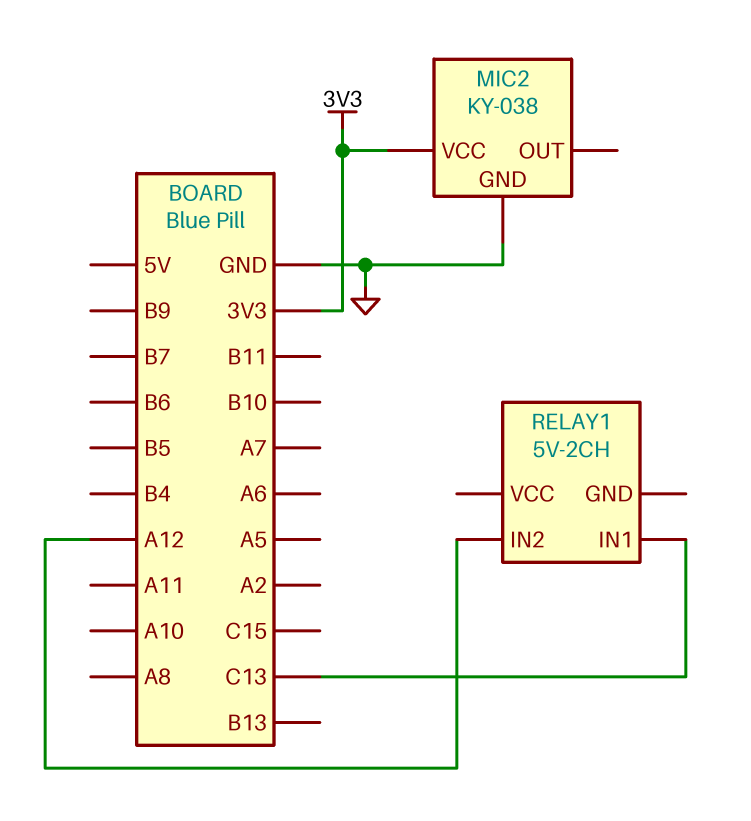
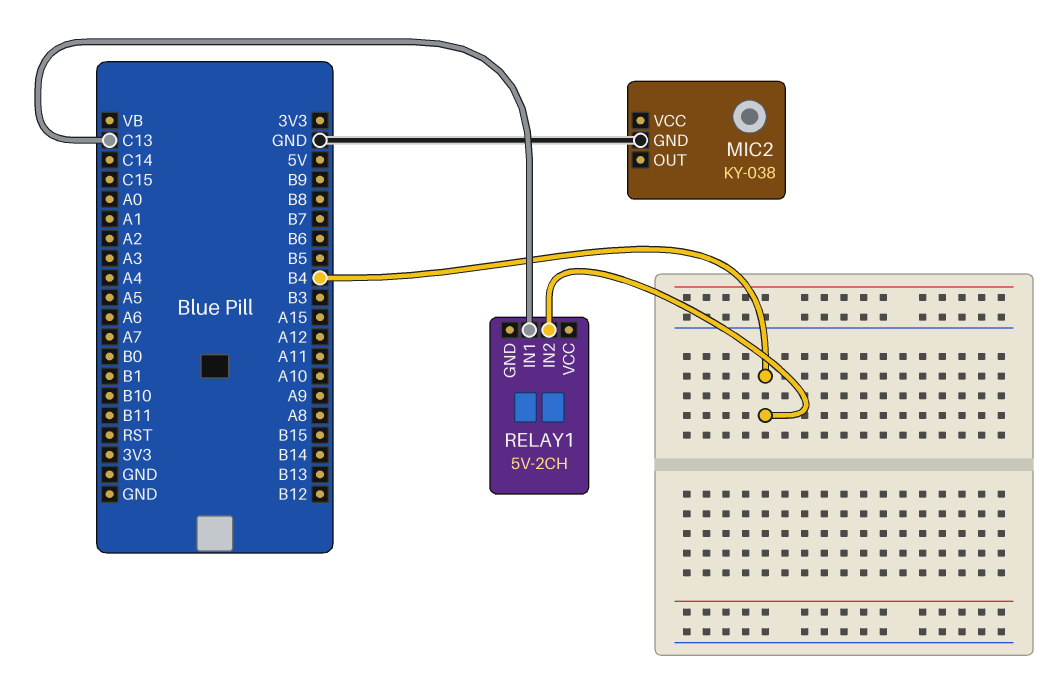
MIC2 pin VCC: 3V3 -> none
RELAY1 pin IN2: A12 -> B4

